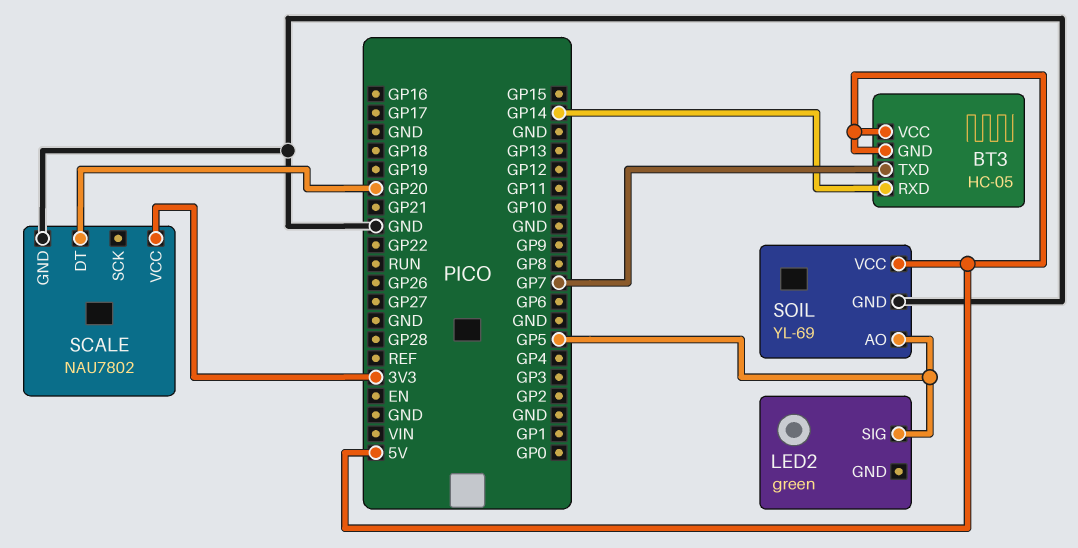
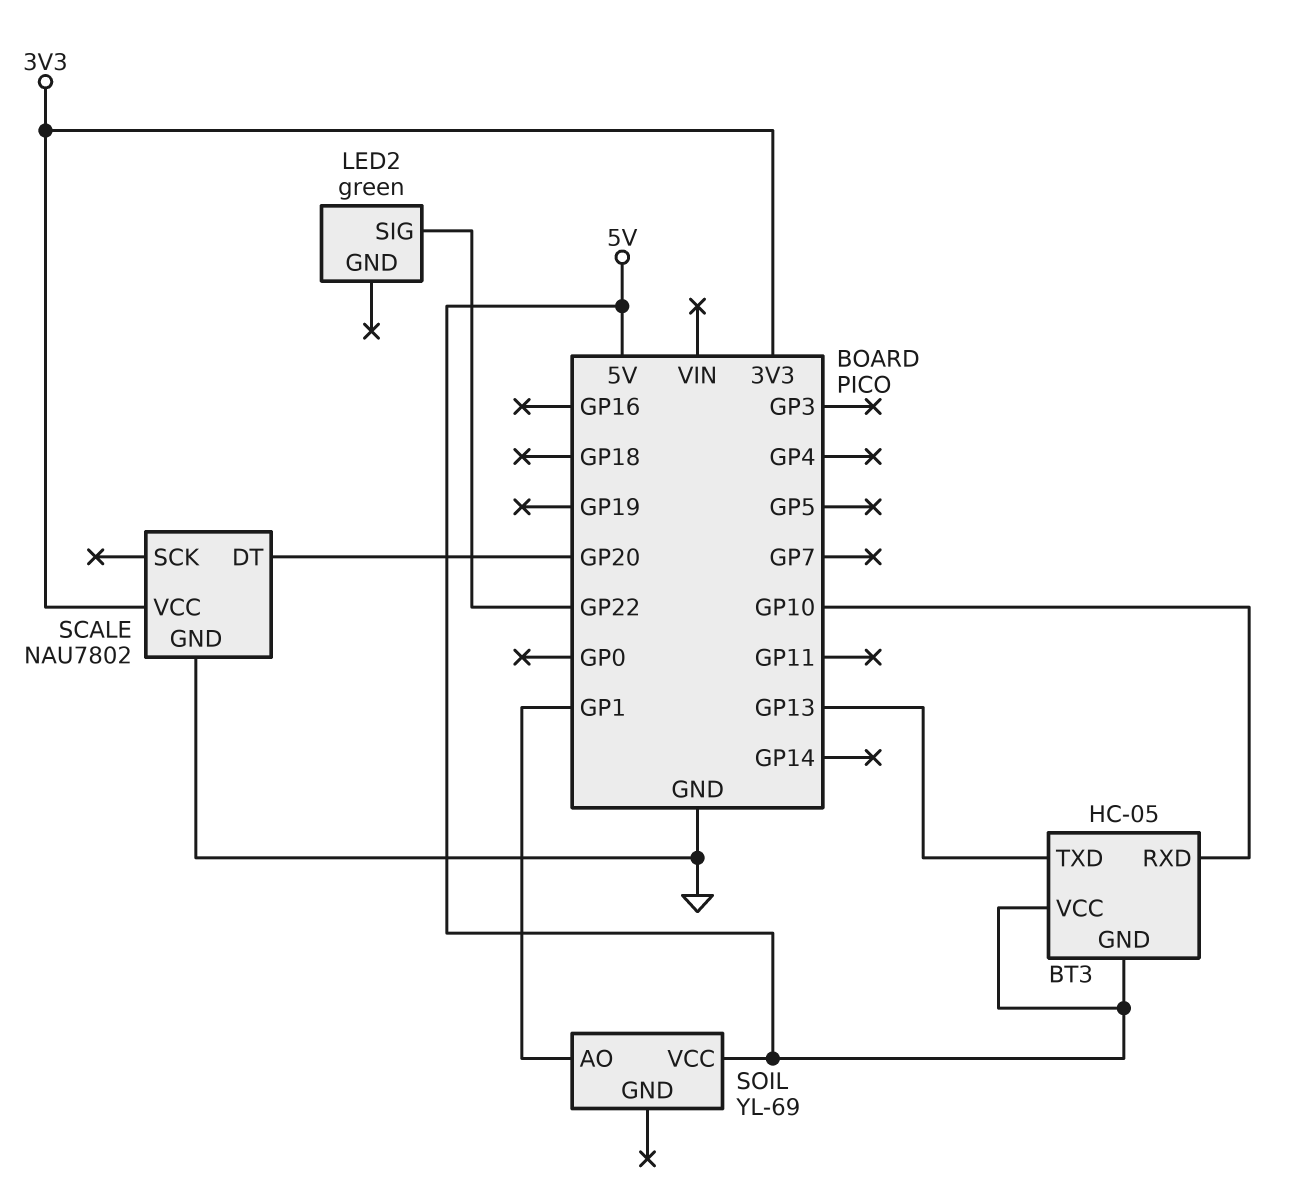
BT3 pin RXD: GP14 -> GP10
BT3 pin TXD: GP7 -> GP13
LED2 pin SIG: GP5 -> GP22
SOIL pin AO: GP5 -> GP1
SOIL pin GND: GND -> none

